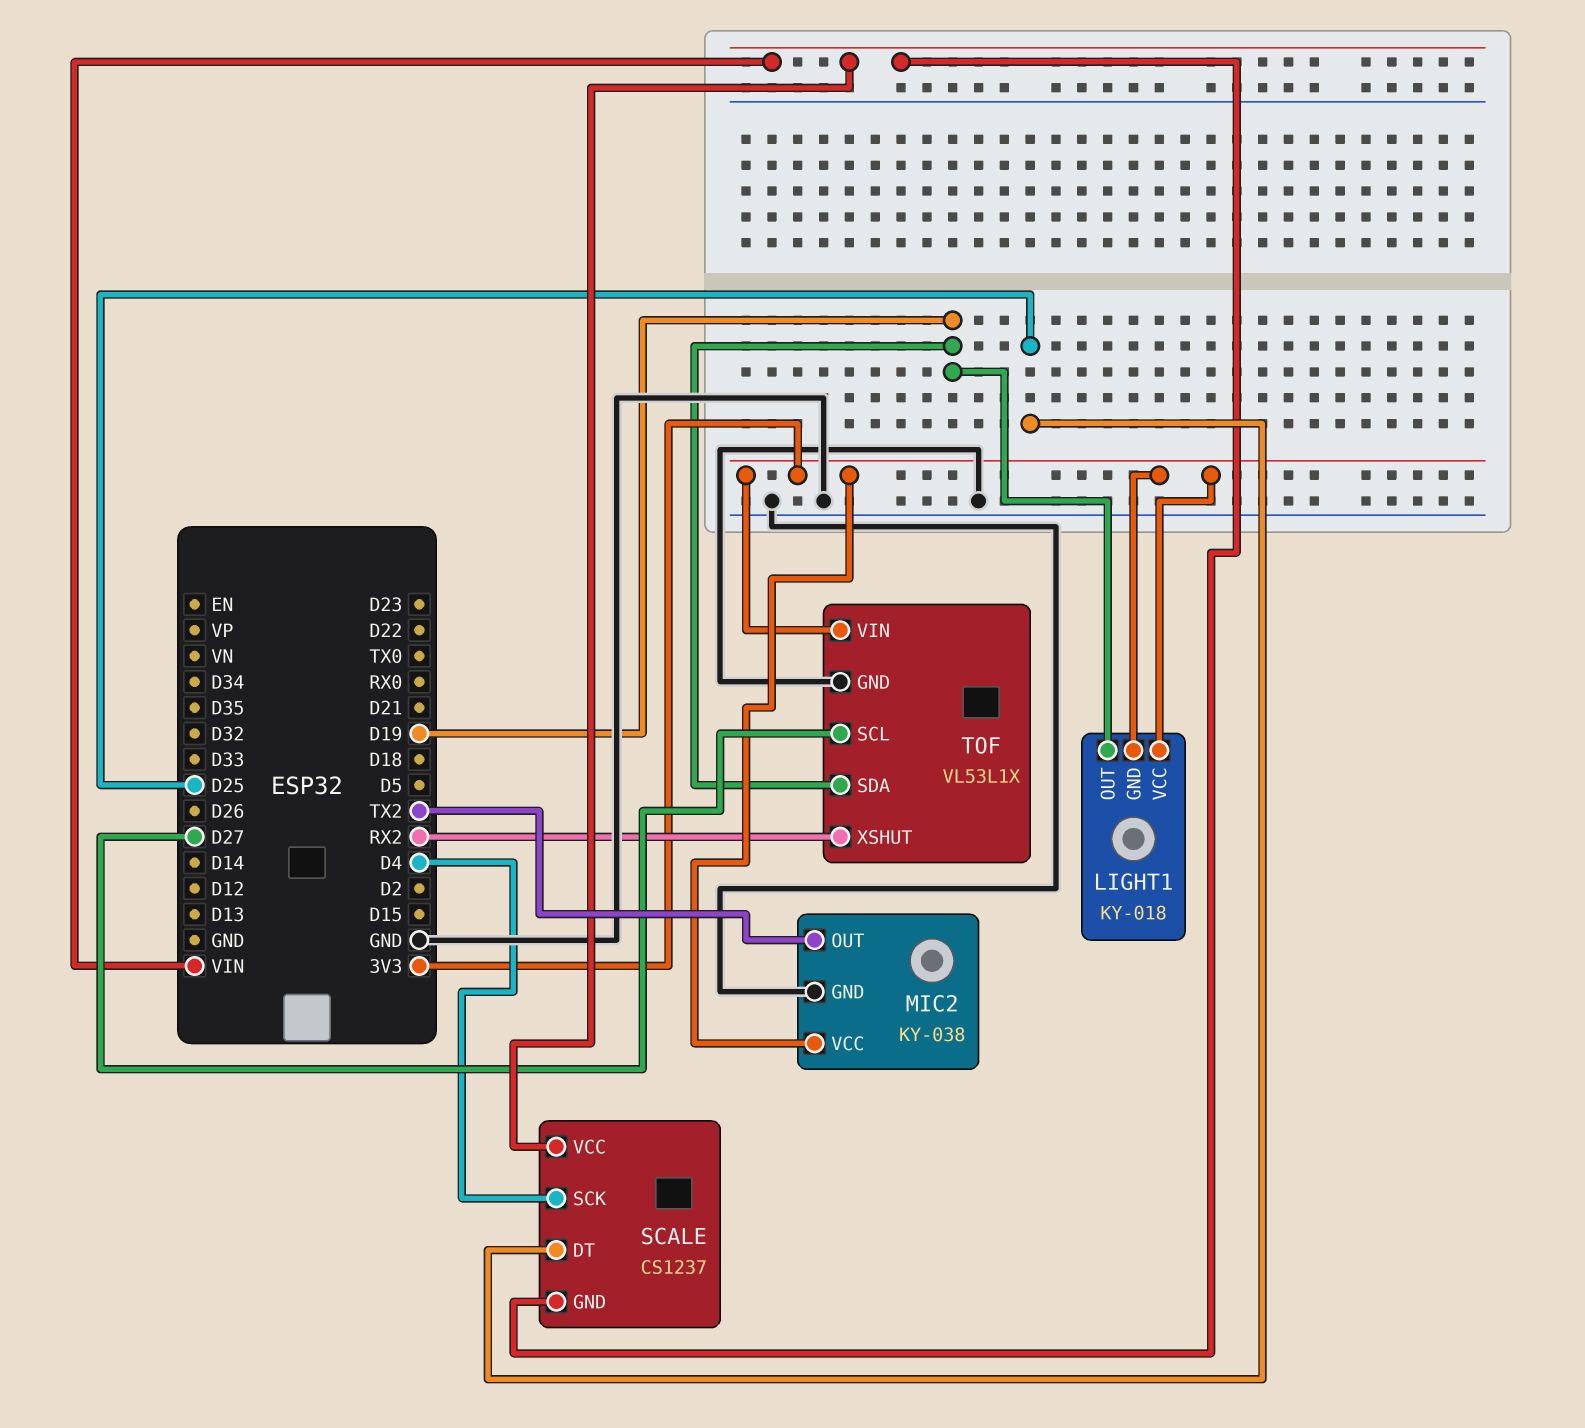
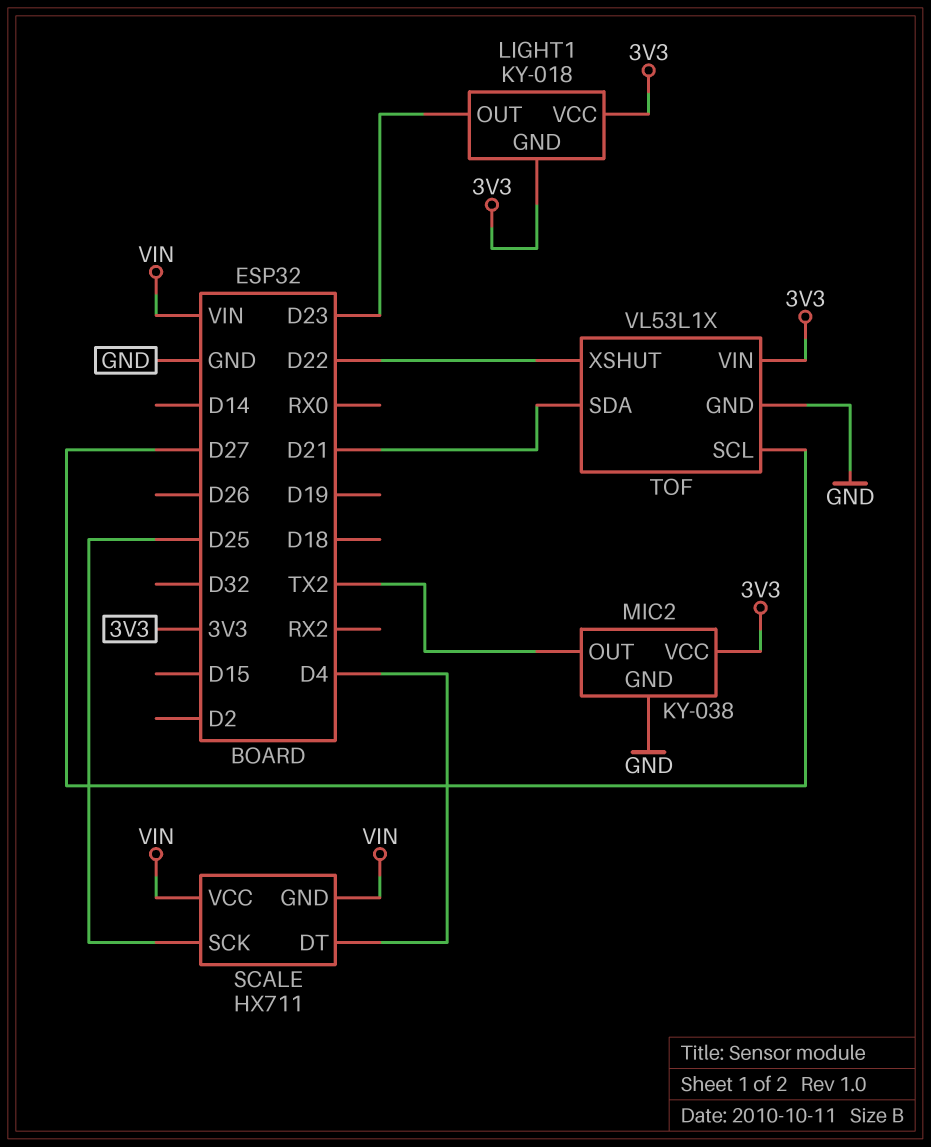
LIGHT1 pin OUT: D19 -> D23
SCALE: CS1237 -> HX711
SCALE pin DT: D25 -> D4
SCALE pin SCK: D4 -> D25
TOF pin SDA: D19 -> D21
TOF pin XSHUT: RX2 -> D22

